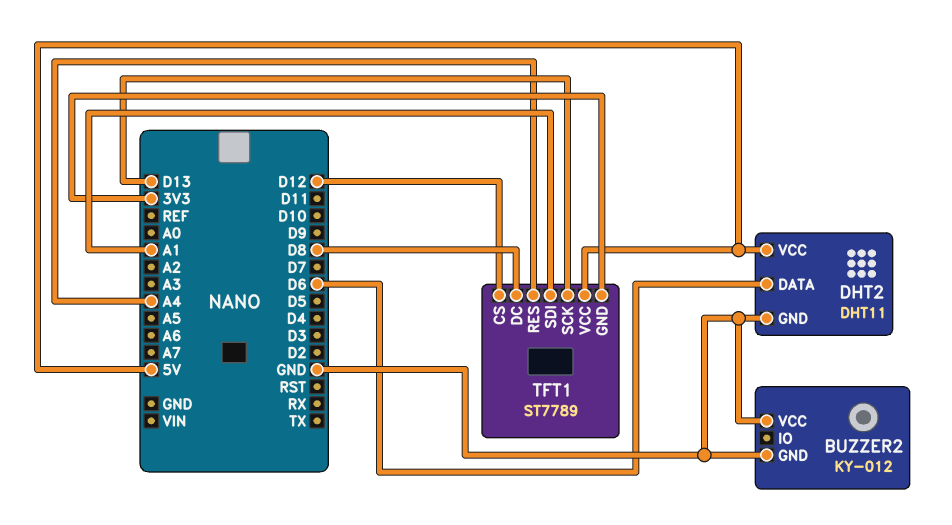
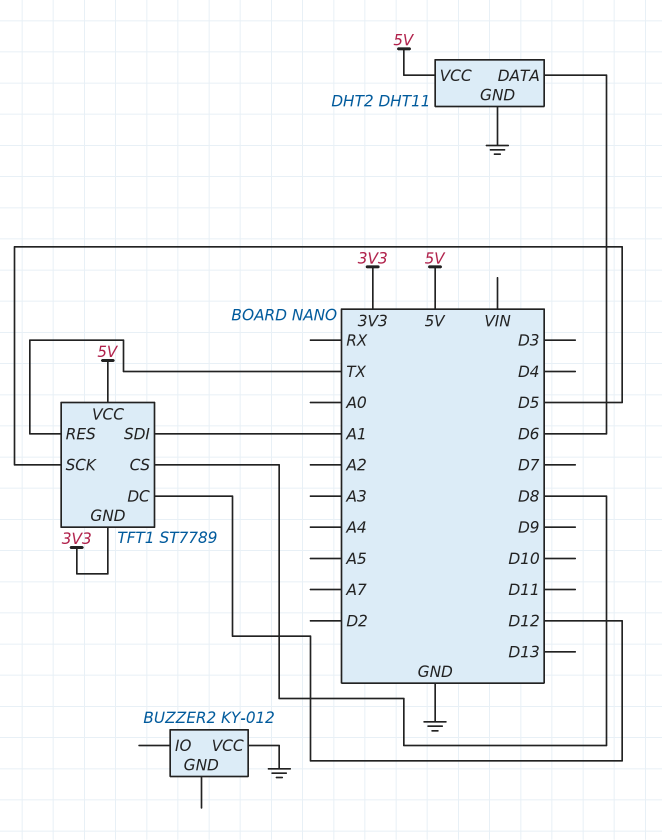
BUZZER2 pin GND: GND -> none
TFT1 pin CS: D12 -> D8
TFT1 pin DC: D8 -> D12
TFT1 pin RES: A4 -> TX
TFT1 pin SCK: D13 -> D5

